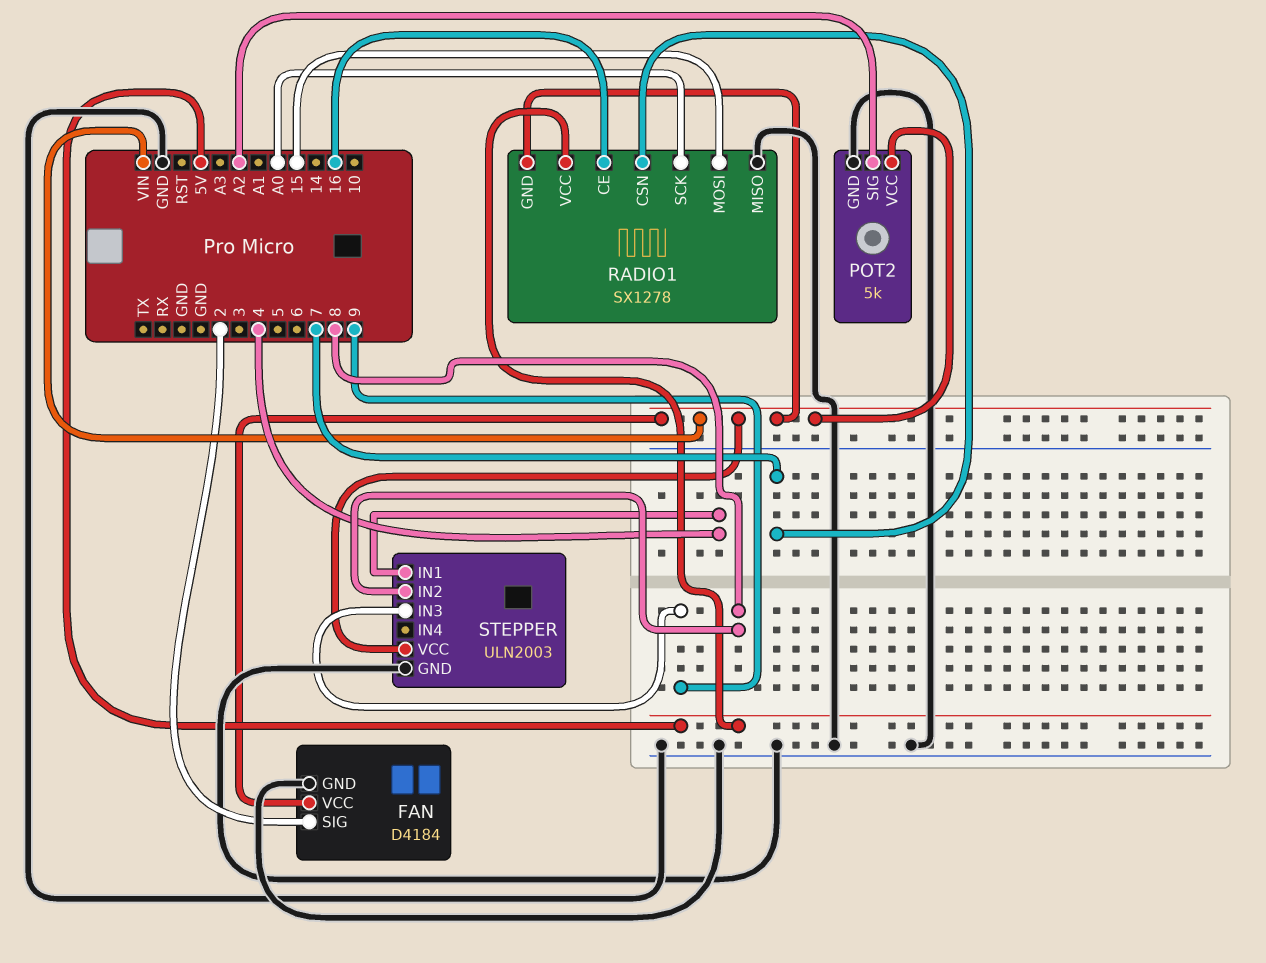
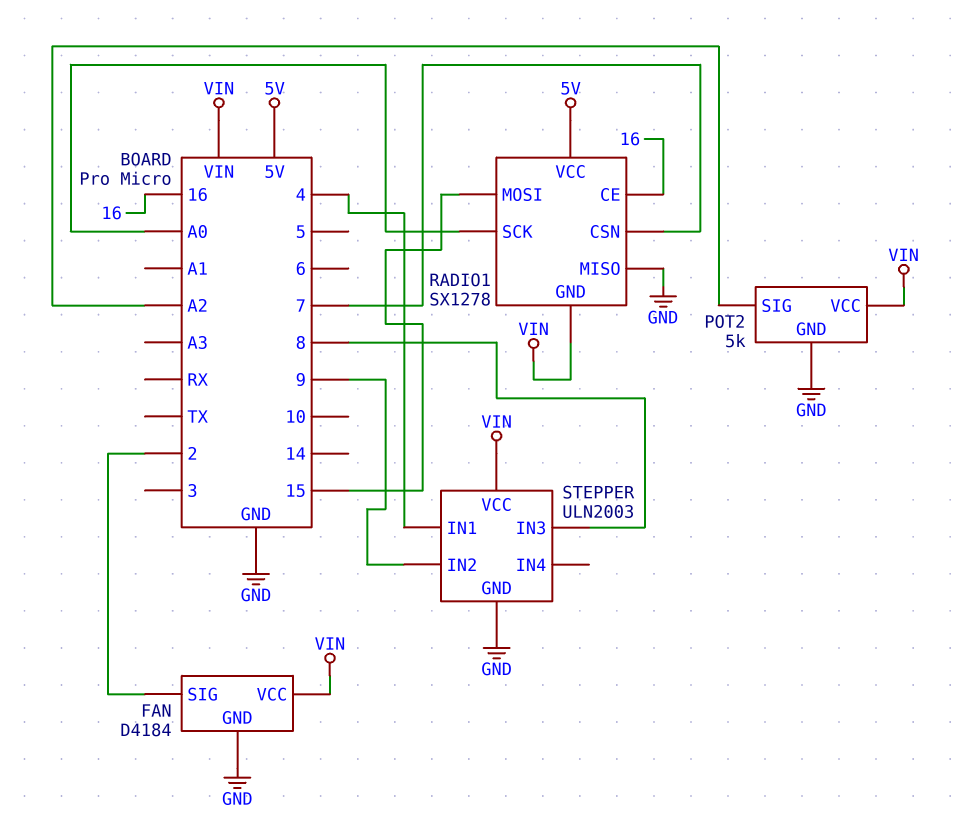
STEPPER pin IN2: 8 -> 9
STEPPER pin IN3: 9 -> 8

